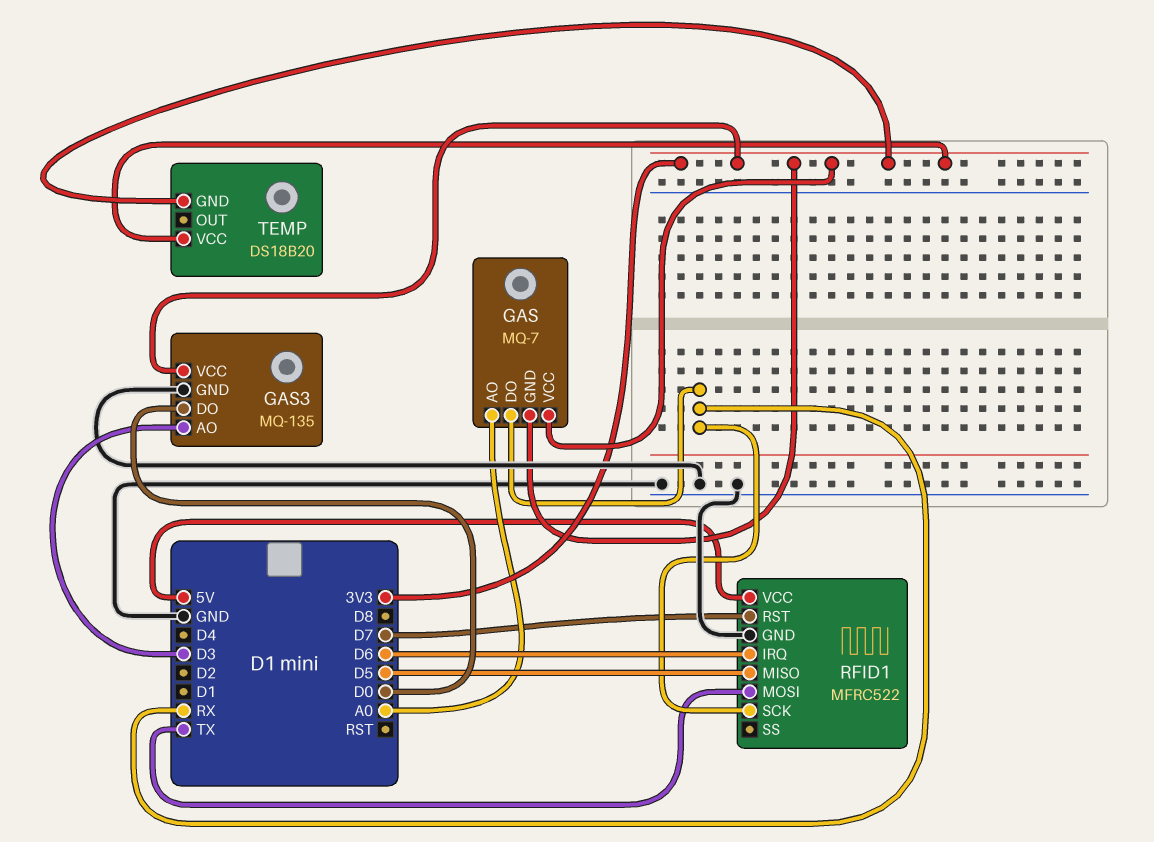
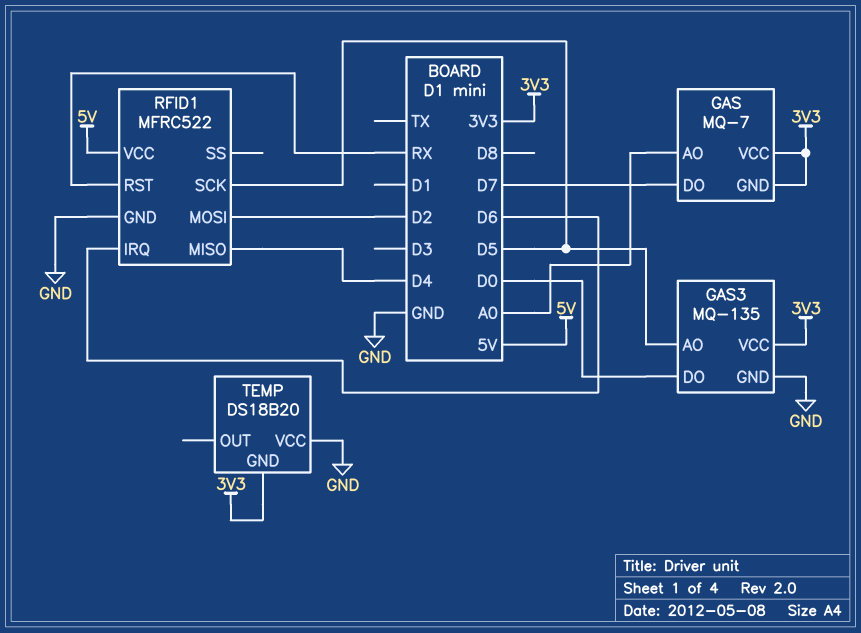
GAS pin DO: RX -> D7
GAS3 pin AO: D3 -> D5
RFID1 pin MISO: D5 -> D4
RFID1 pin MOSI: TX -> D2
RFID1 pin RST: D7 -> RX
RFID1 pin SCK: RX -> D5
TEMP pin VCC: 3V3 -> GND

